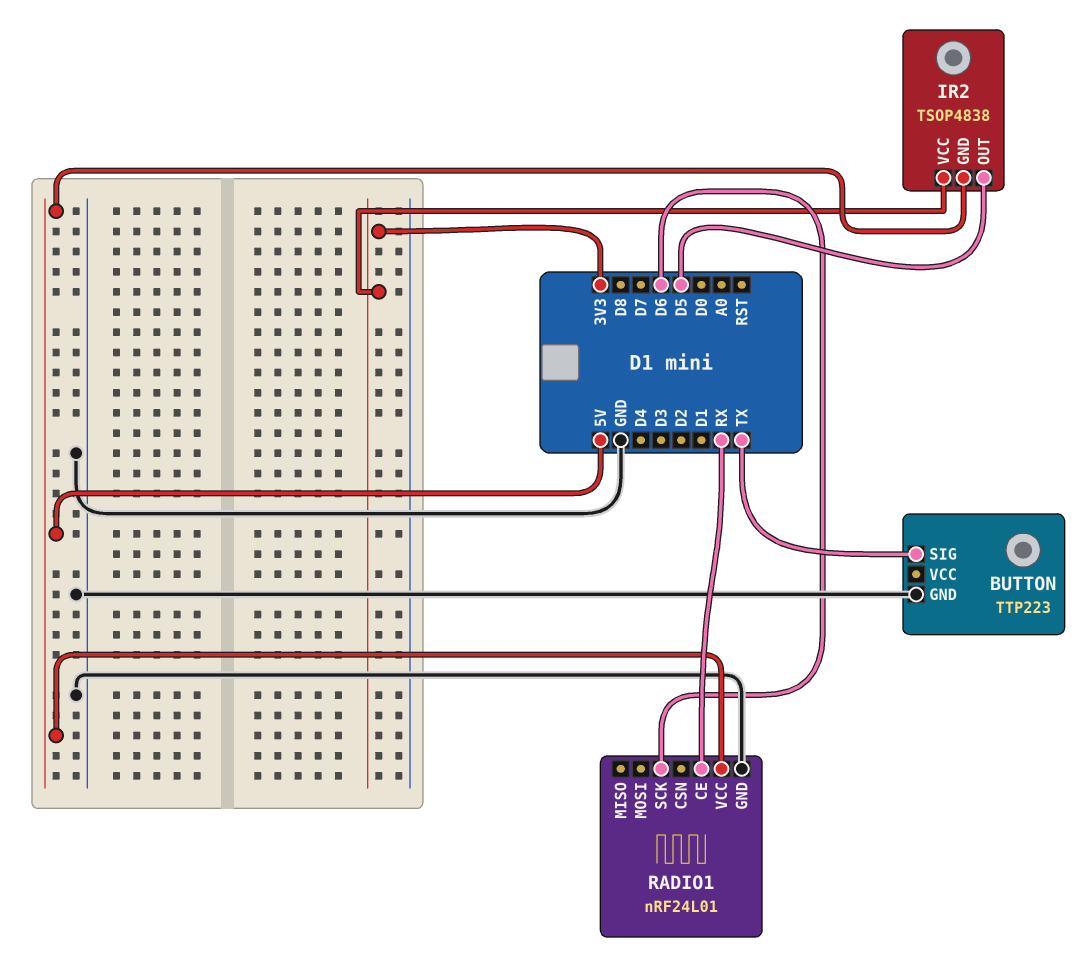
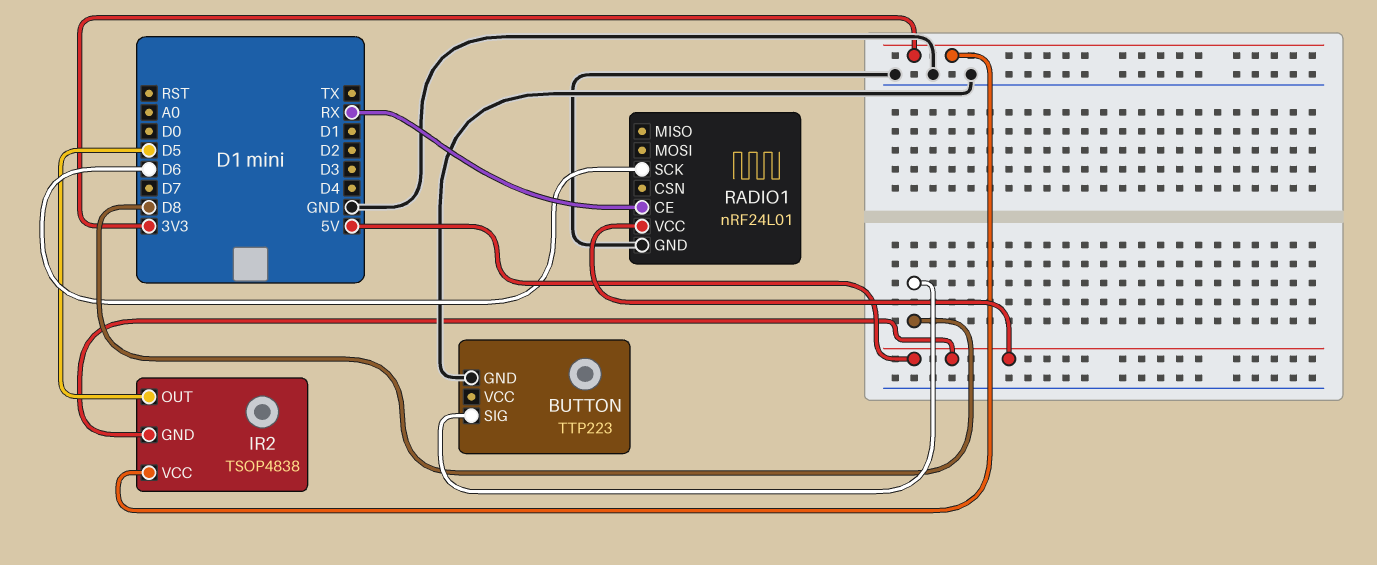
BUTTON pin SIG: TX -> D8

